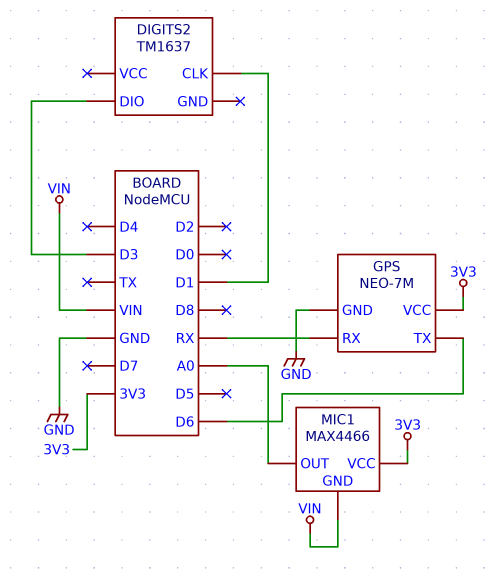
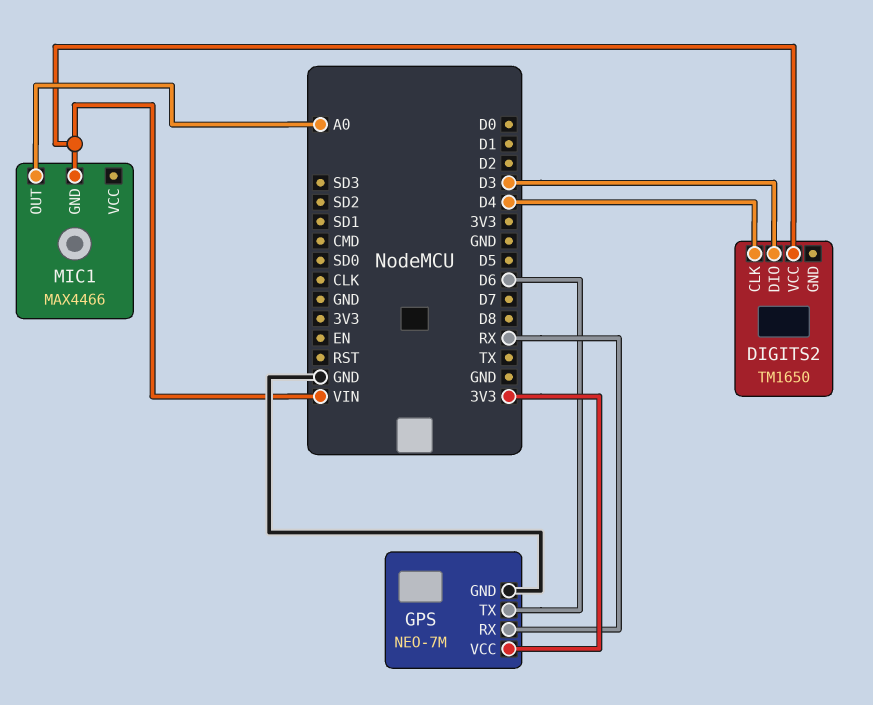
DIGITS2: TM1637 -> TM1650
DIGITS2 pin CLK: D1 -> D4
DIGITS2 pin VCC: none -> VIN
MIC1 pin VCC: 3V3 -> none

